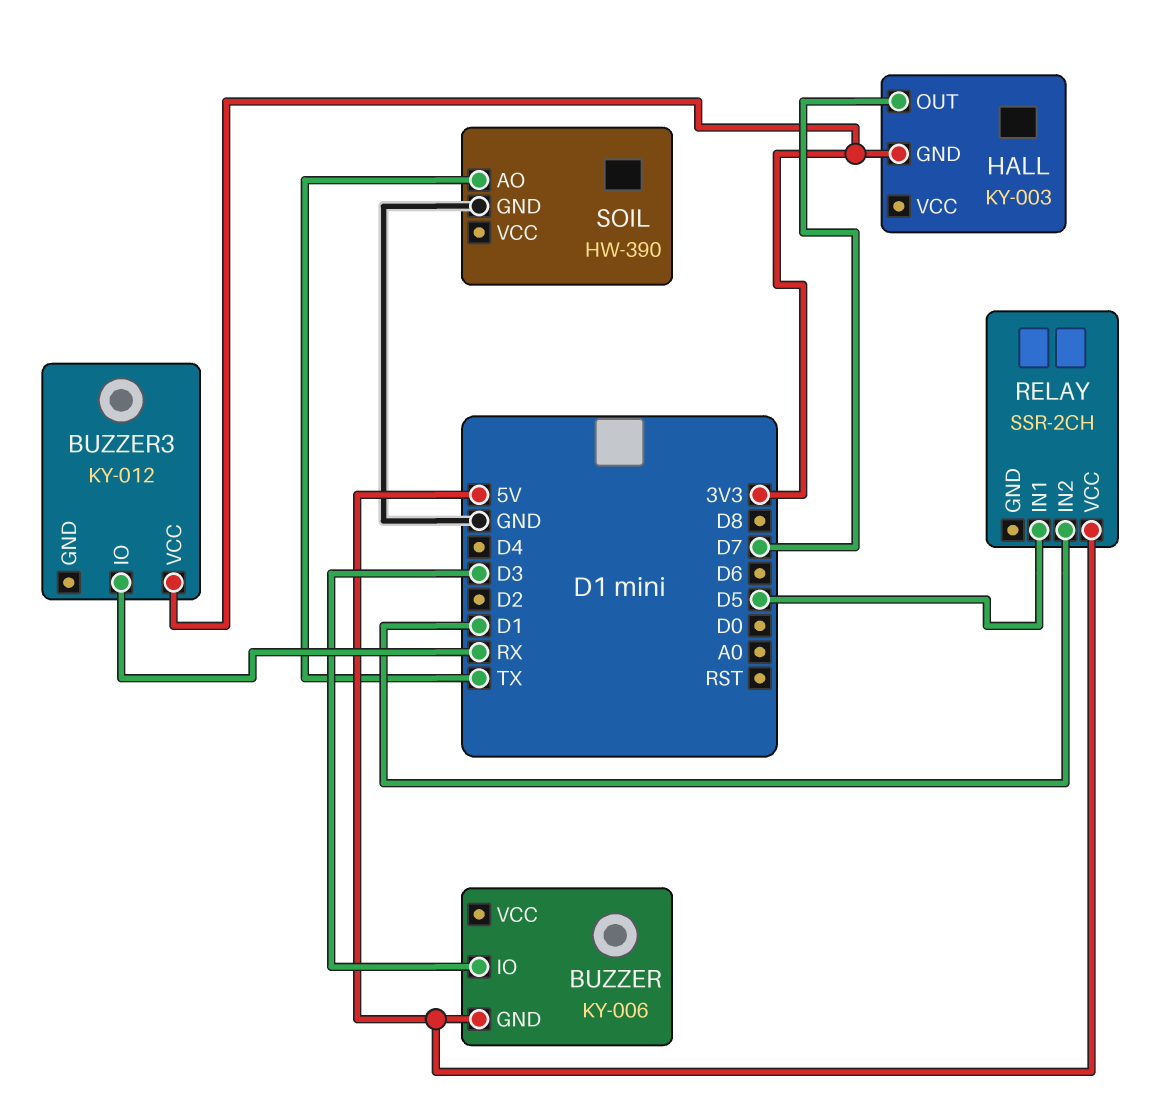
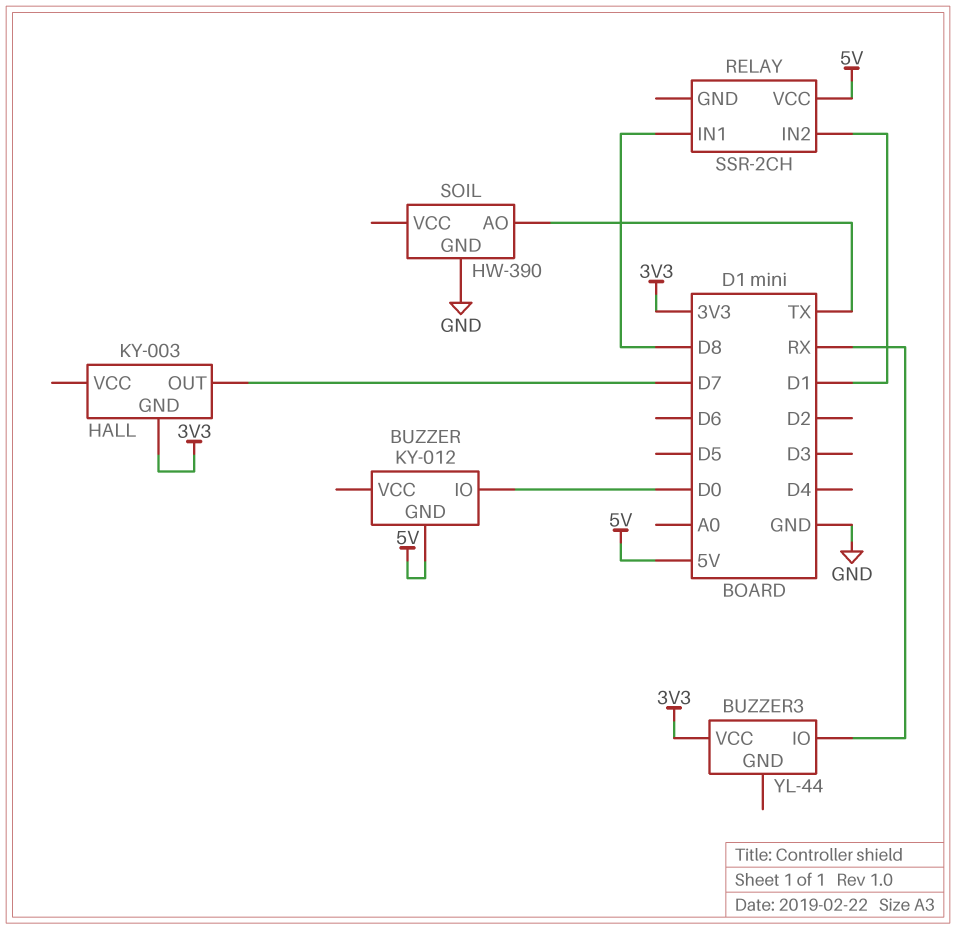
BUZZER: KY-006 -> KY-012
BUZZER pin IO: D3 -> D0
BUZZER3: KY-012 -> YL-44
RELAY pin IN1: D5 -> D8

